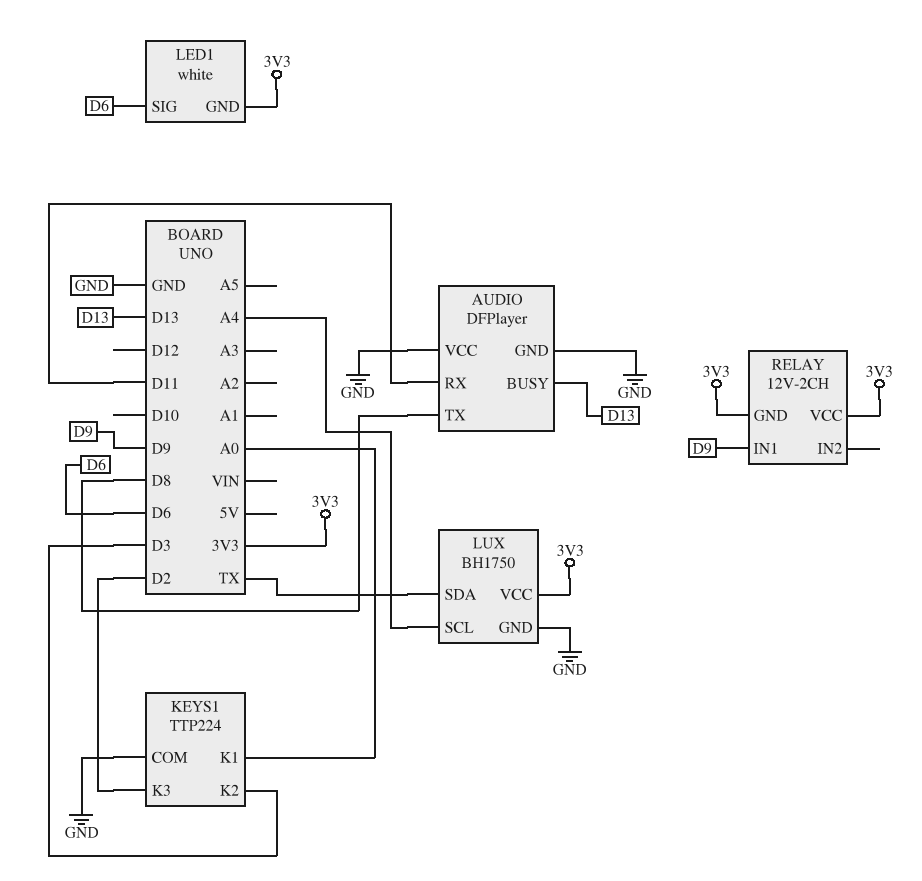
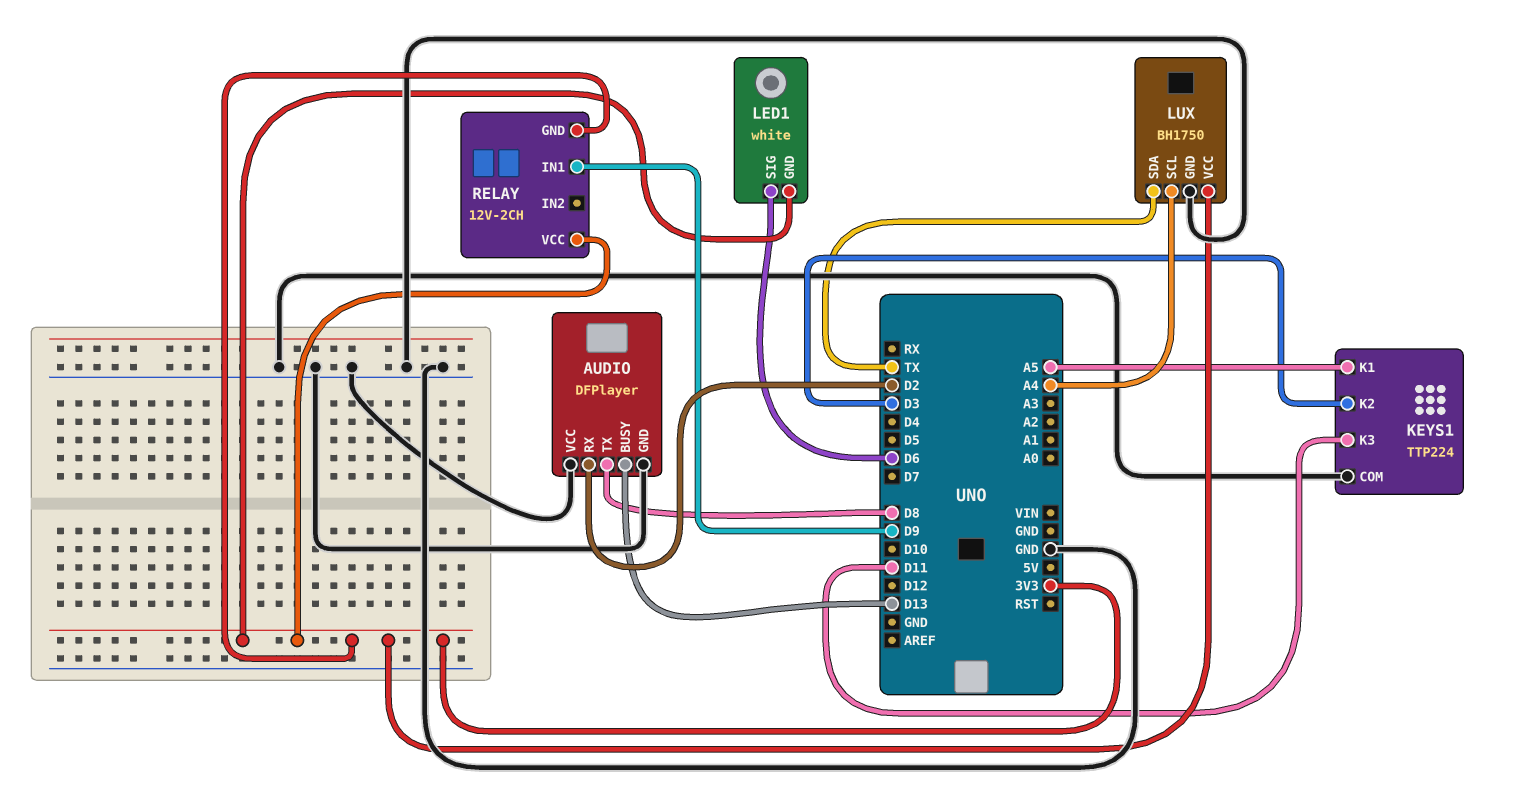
AUDIO pin RX: D11 -> D2
KEYS1 pin K1: A0 -> A5
KEYS1 pin K3: D2 -> D11

